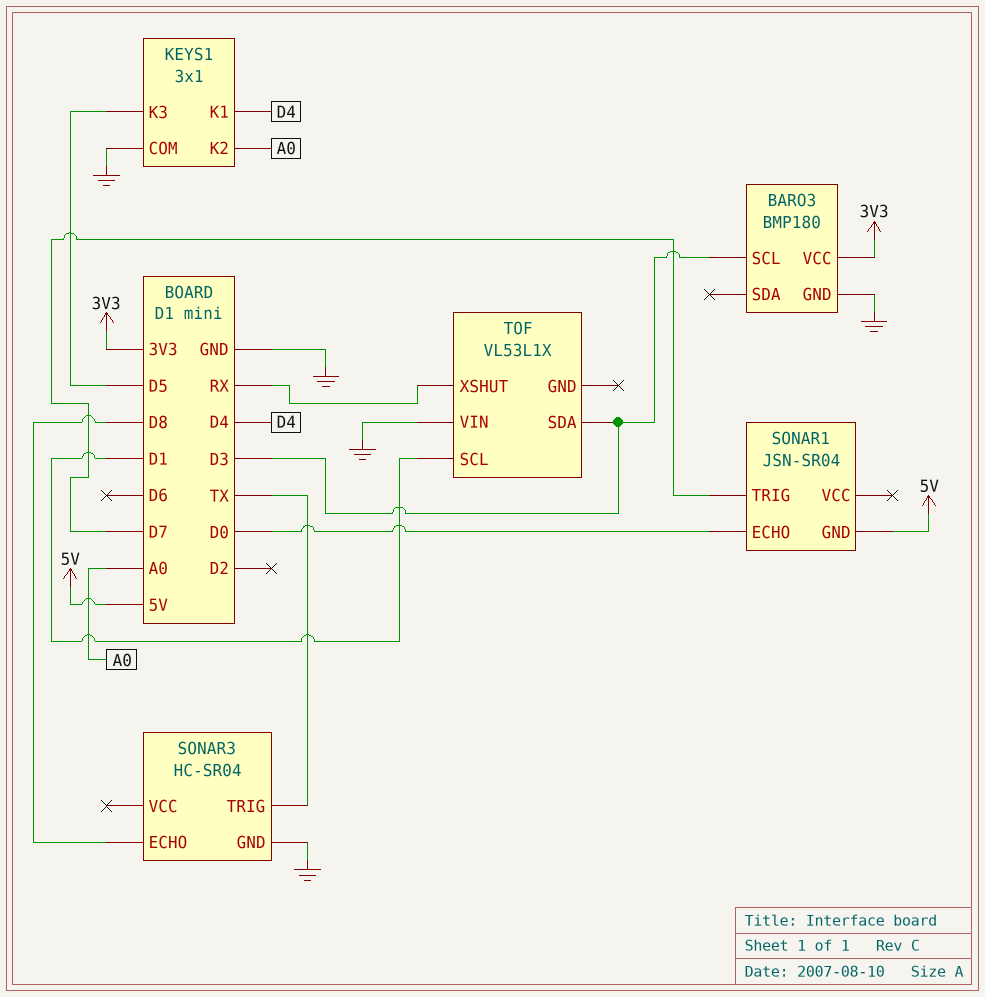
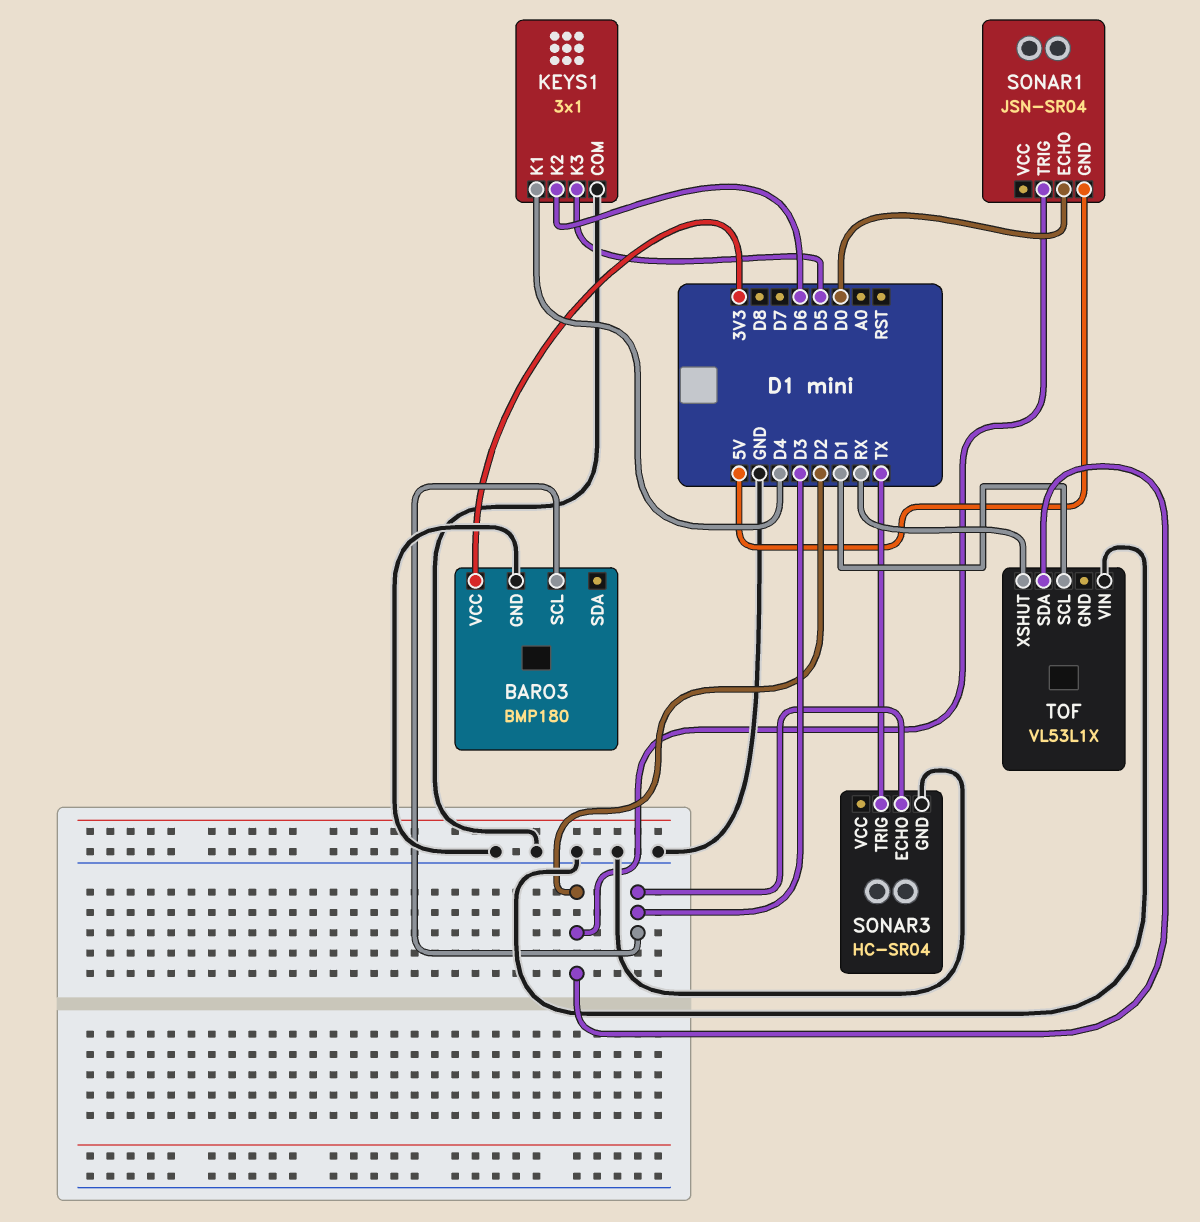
KEYS1 pin K2: A0 -> D6
SONAR1 pin TRIG: D7 -> D2
SONAR3 pin ECHO: D8 -> D3
TOF pin SDA: D3 -> D2

